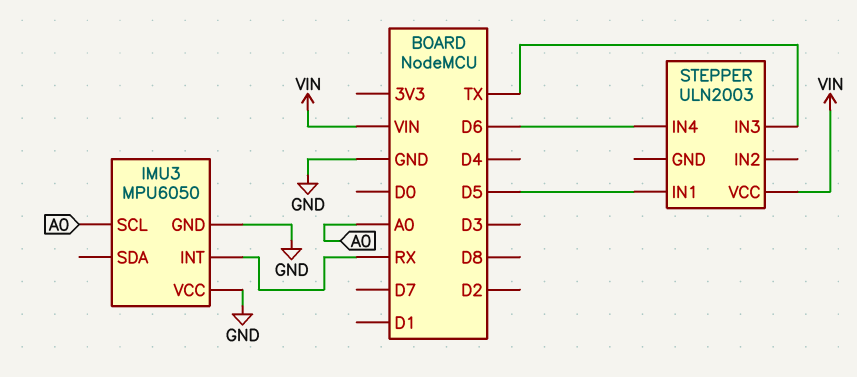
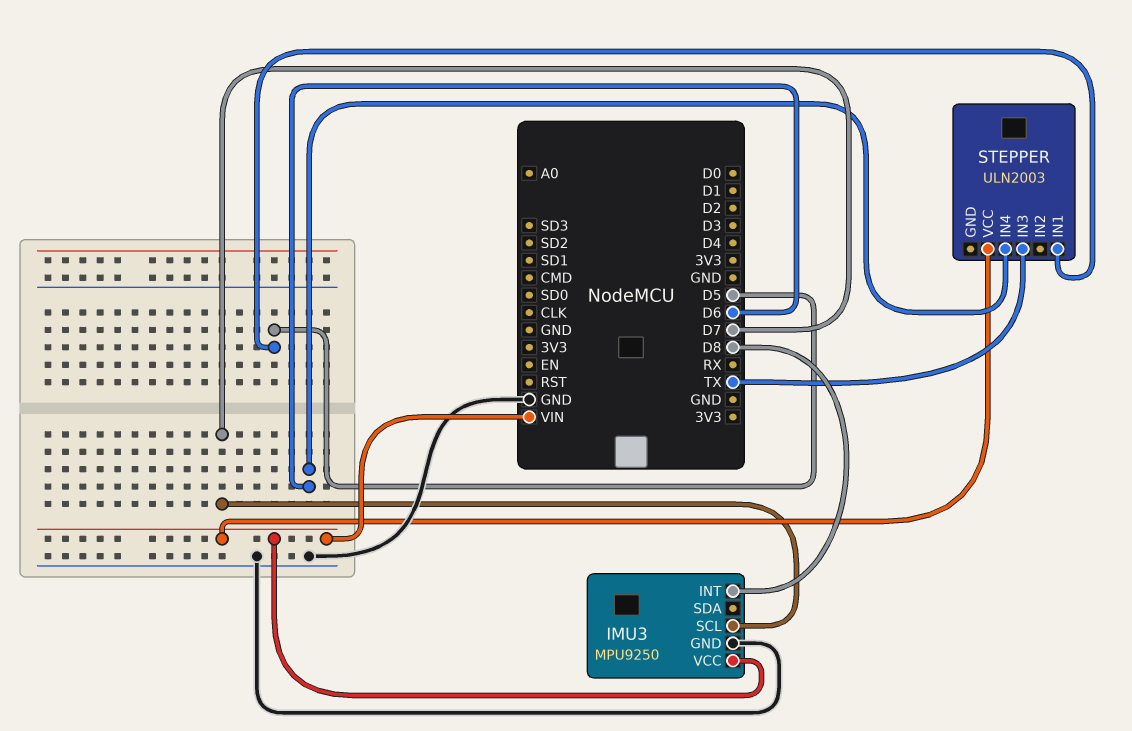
IMU3: MPU6050 -> MPU9250
IMU3 pin INT: RX -> D8
IMU3 pin SCL: A0 -> D7
IMU3 pin VCC: GND -> VIN

